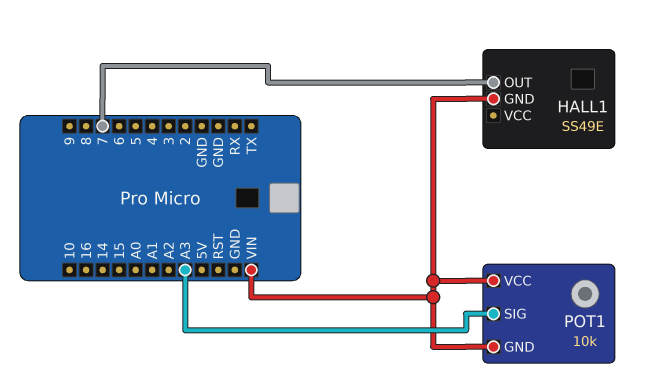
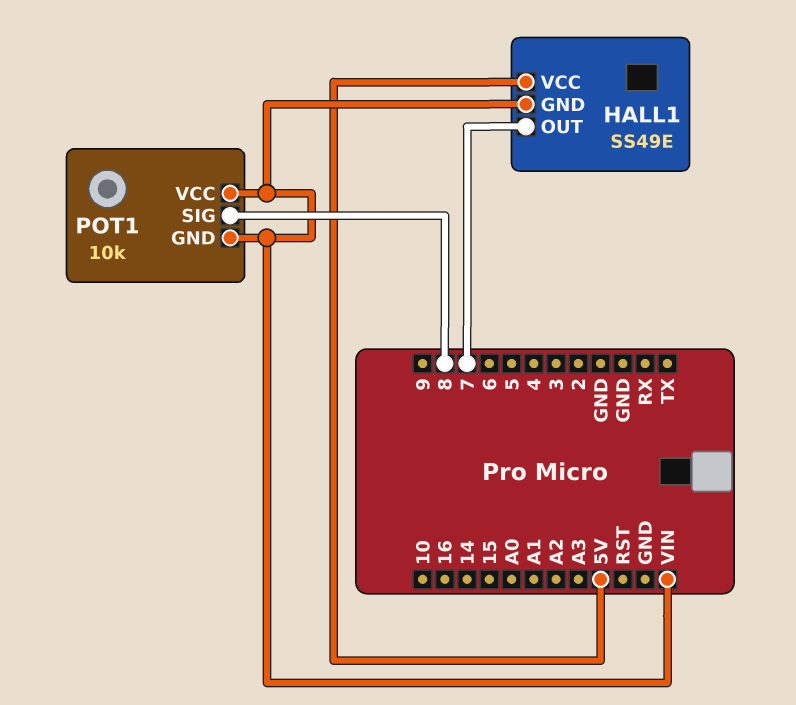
HALL1 pin VCC: none -> 5V
POT1 pin SIG: A3 -> 8

